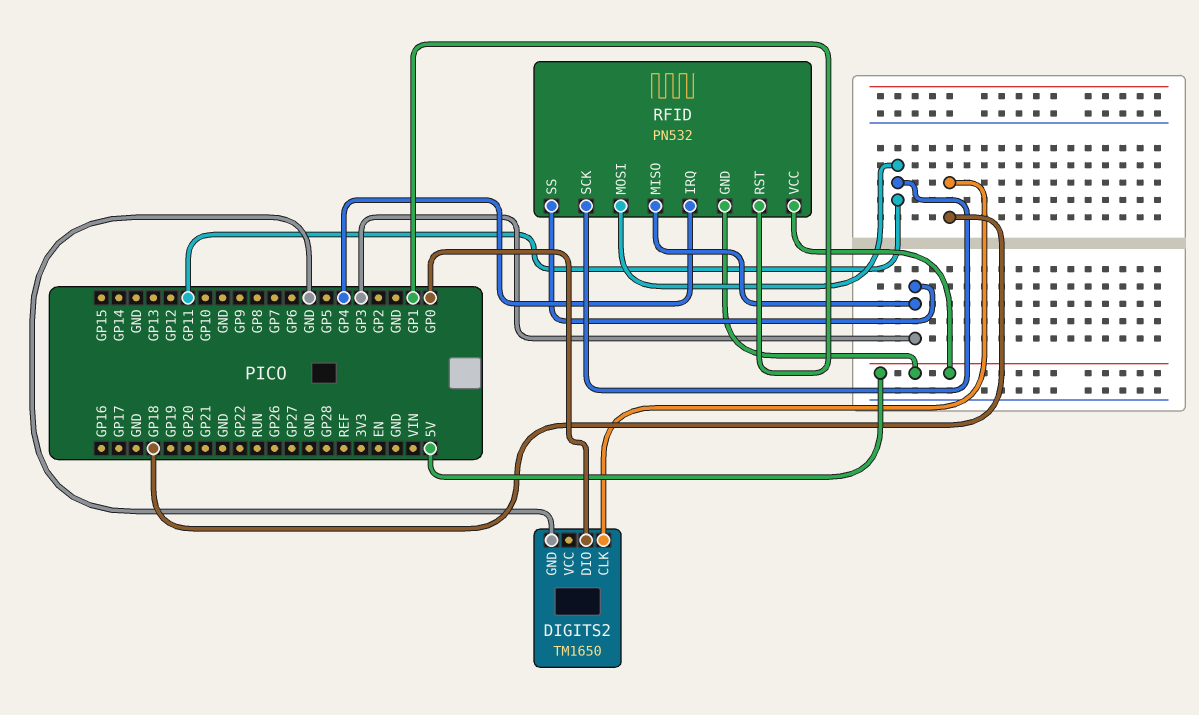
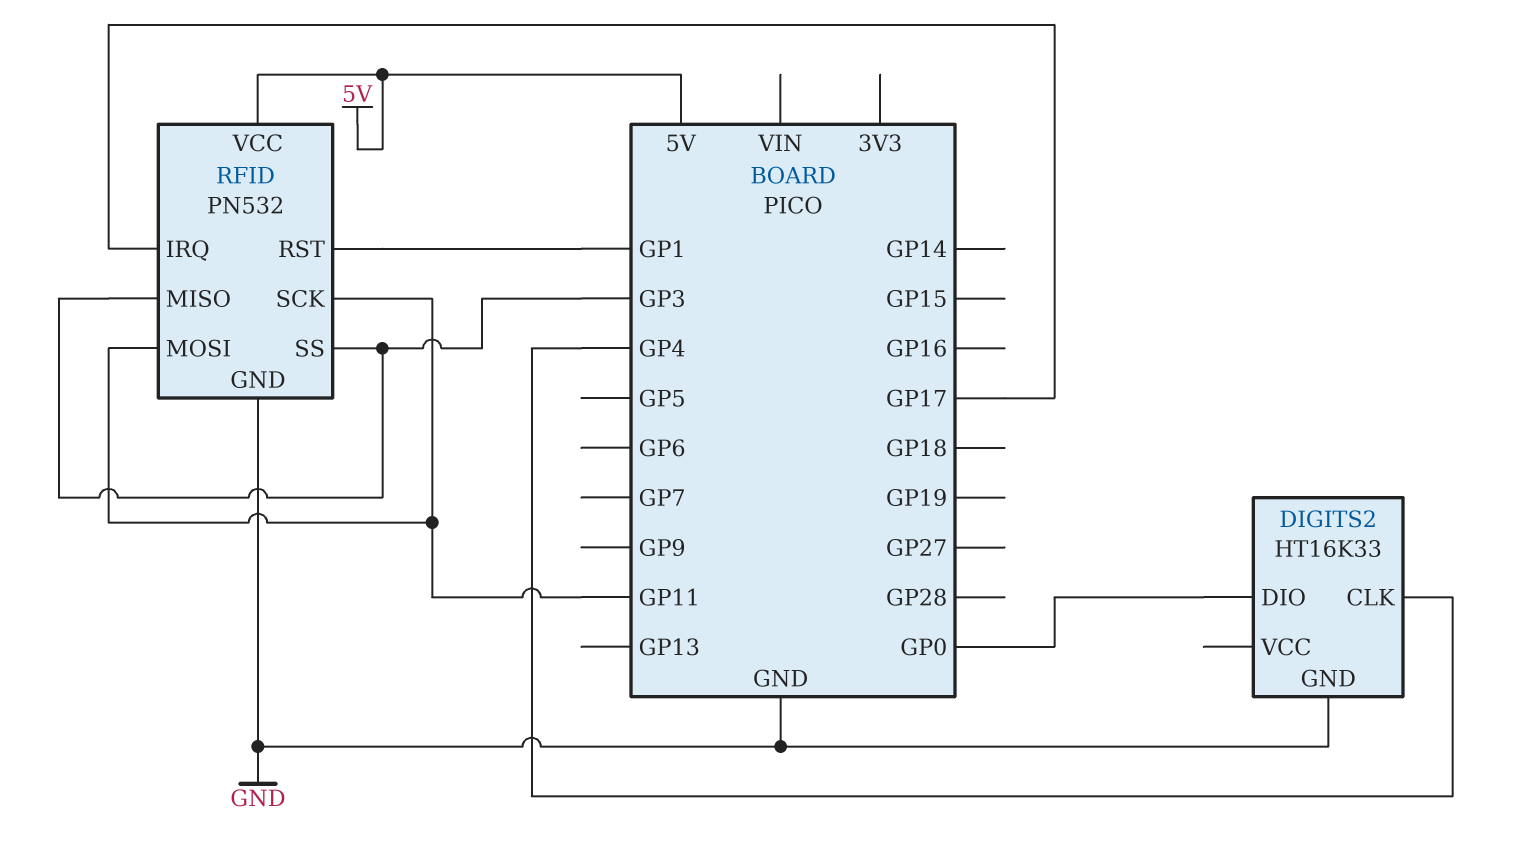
DIGITS2: TM1650 -> HT16K33
DIGITS2 pin CLK: GP18 -> GP4
RFID pin GND: 5V -> GND
RFID pin IRQ: GP4 -> GP17

